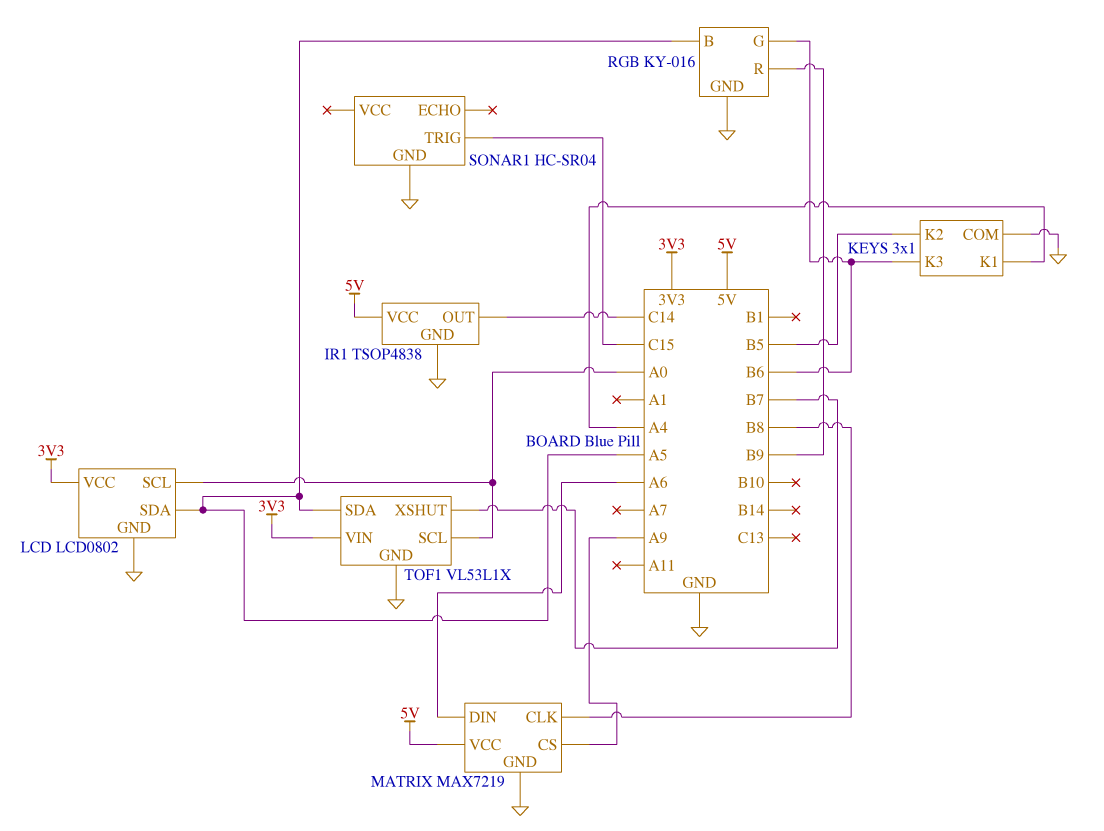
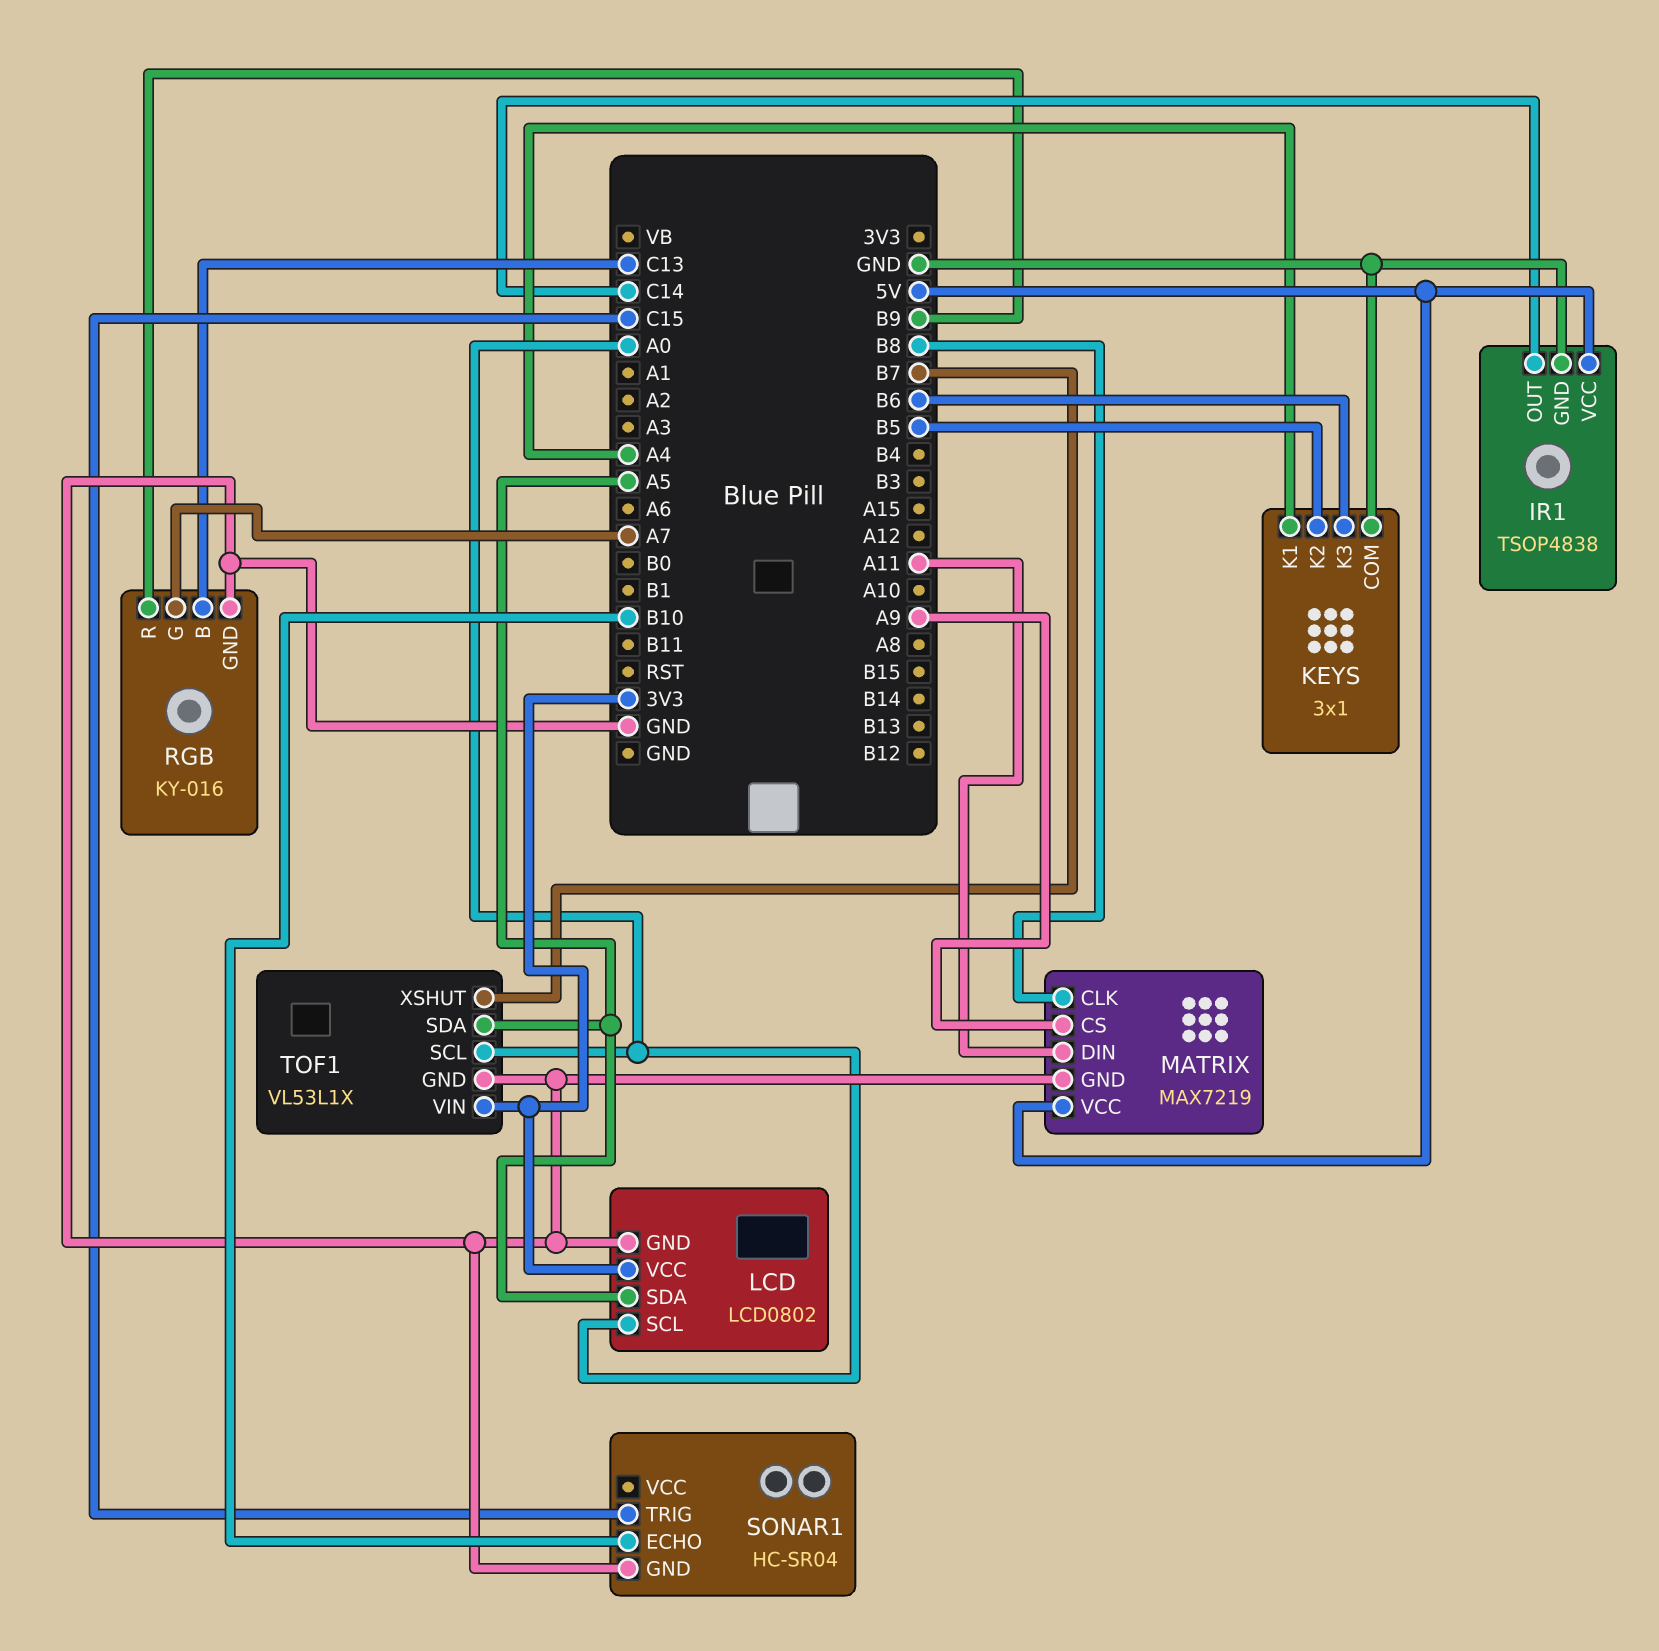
MATRIX pin DIN: A6 -> A11
RGB pin B: A5 -> C13
RGB pin G: B6 -> A7
SONAR1 pin ECHO: none -> B10

